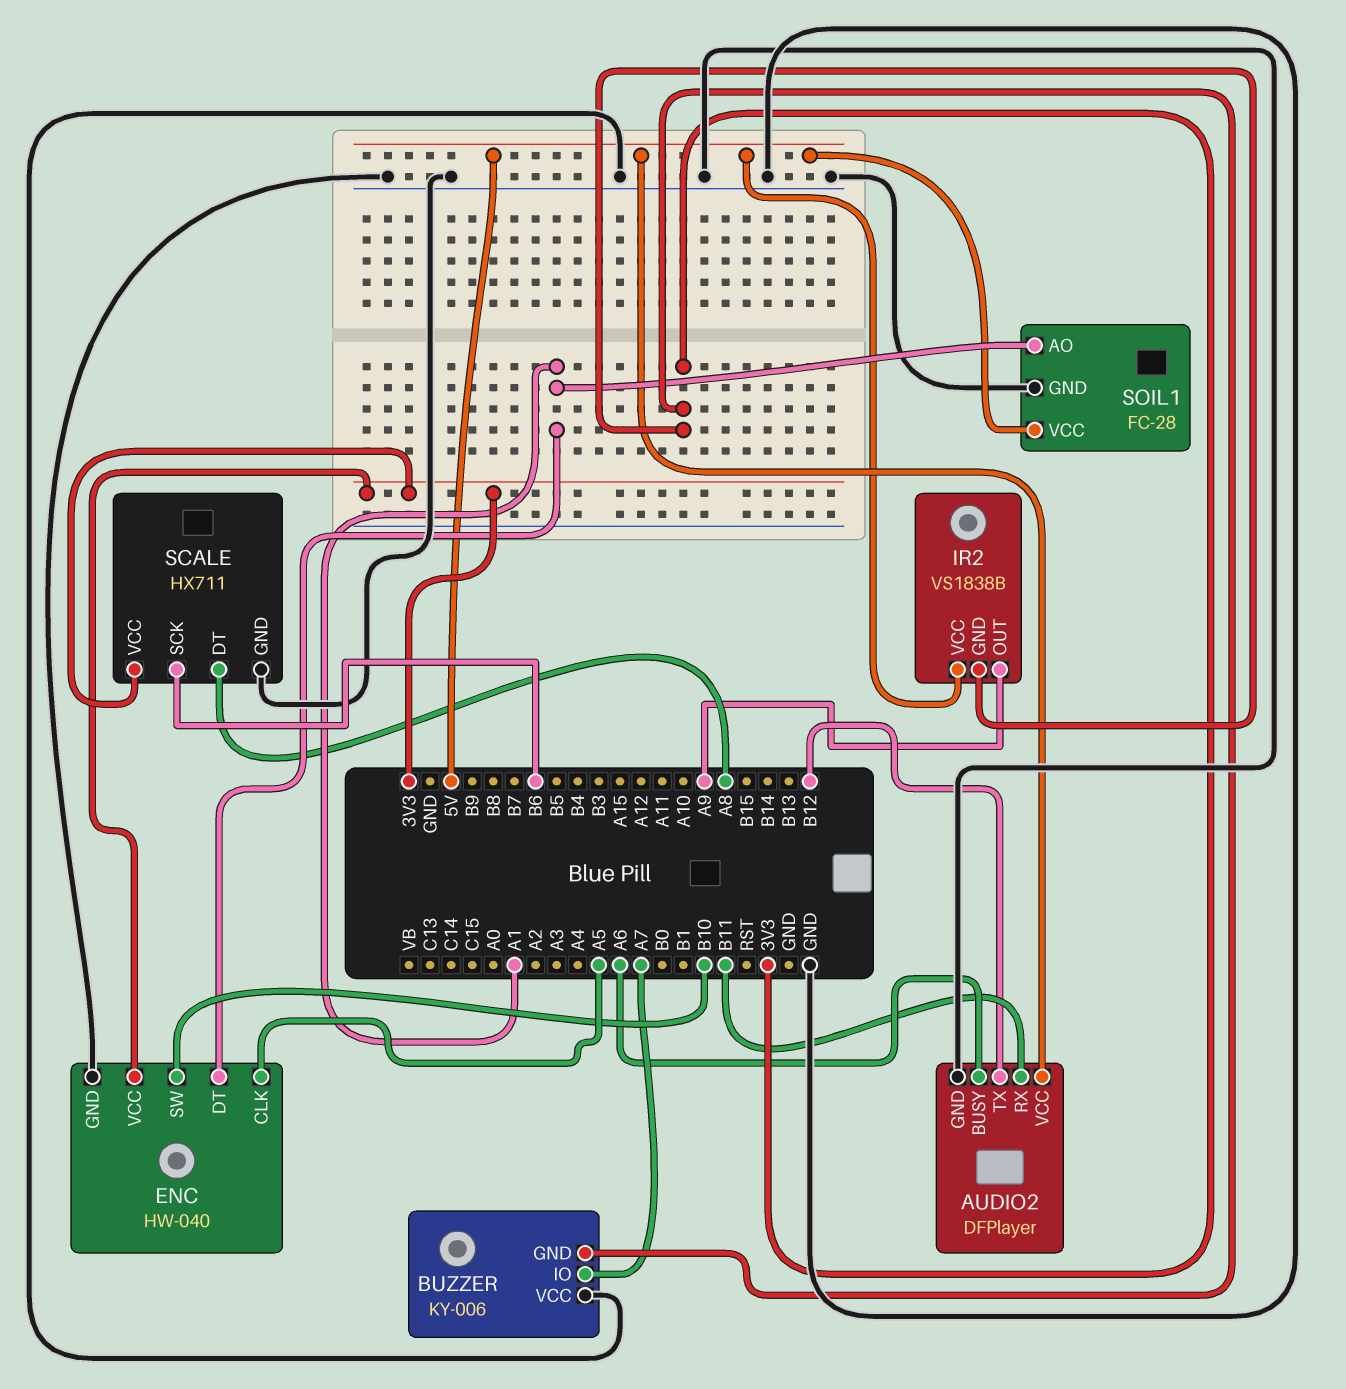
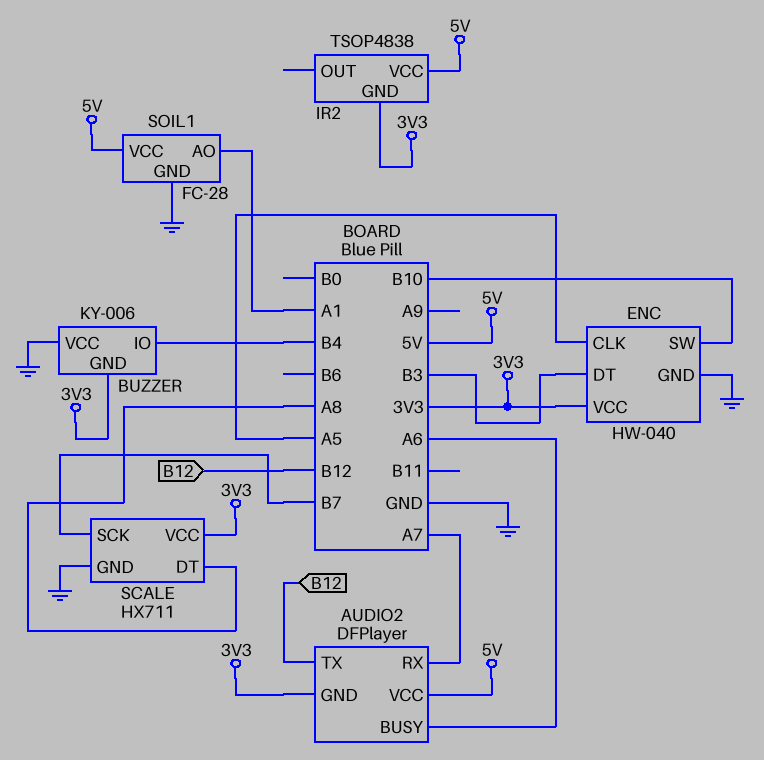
AUDIO2 pin GND: GND -> 3V3
AUDIO2 pin RX: B11 -> A7
BUZZER pin IO: A7 -> B4
ENC pin DT: A1 -> B3
IR2: VS1838B -> TSOP4838
IR2 pin OUT: A9 -> none
SCALE pin SCK: B6 -> B7

